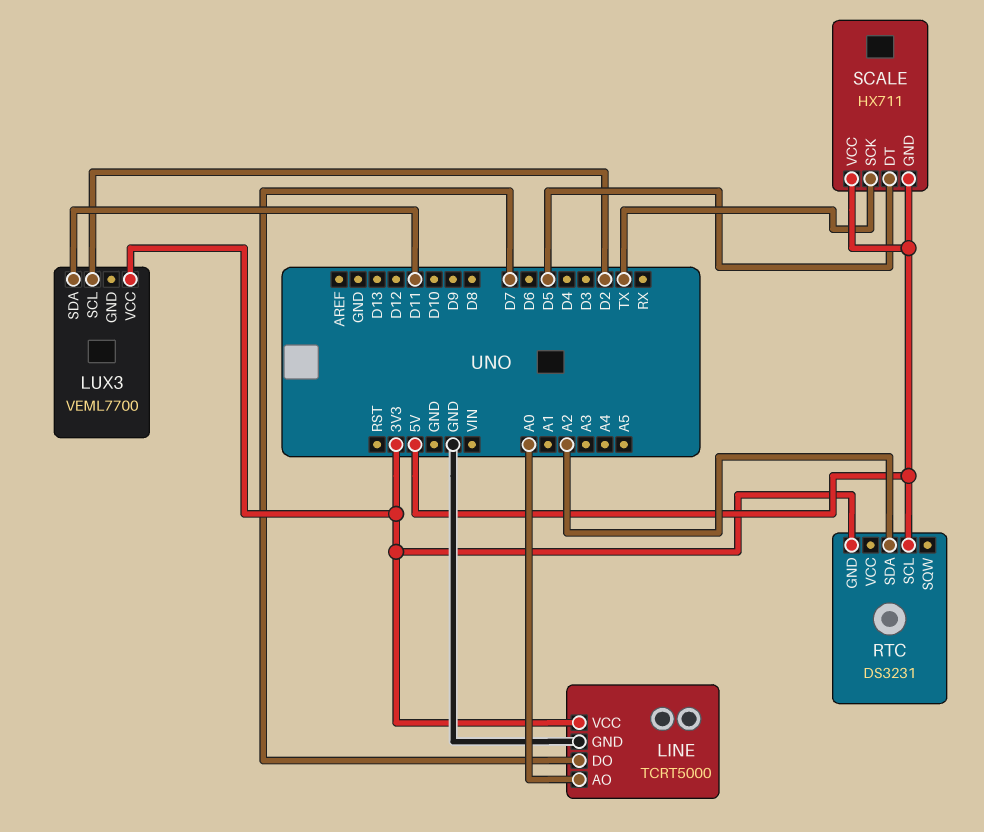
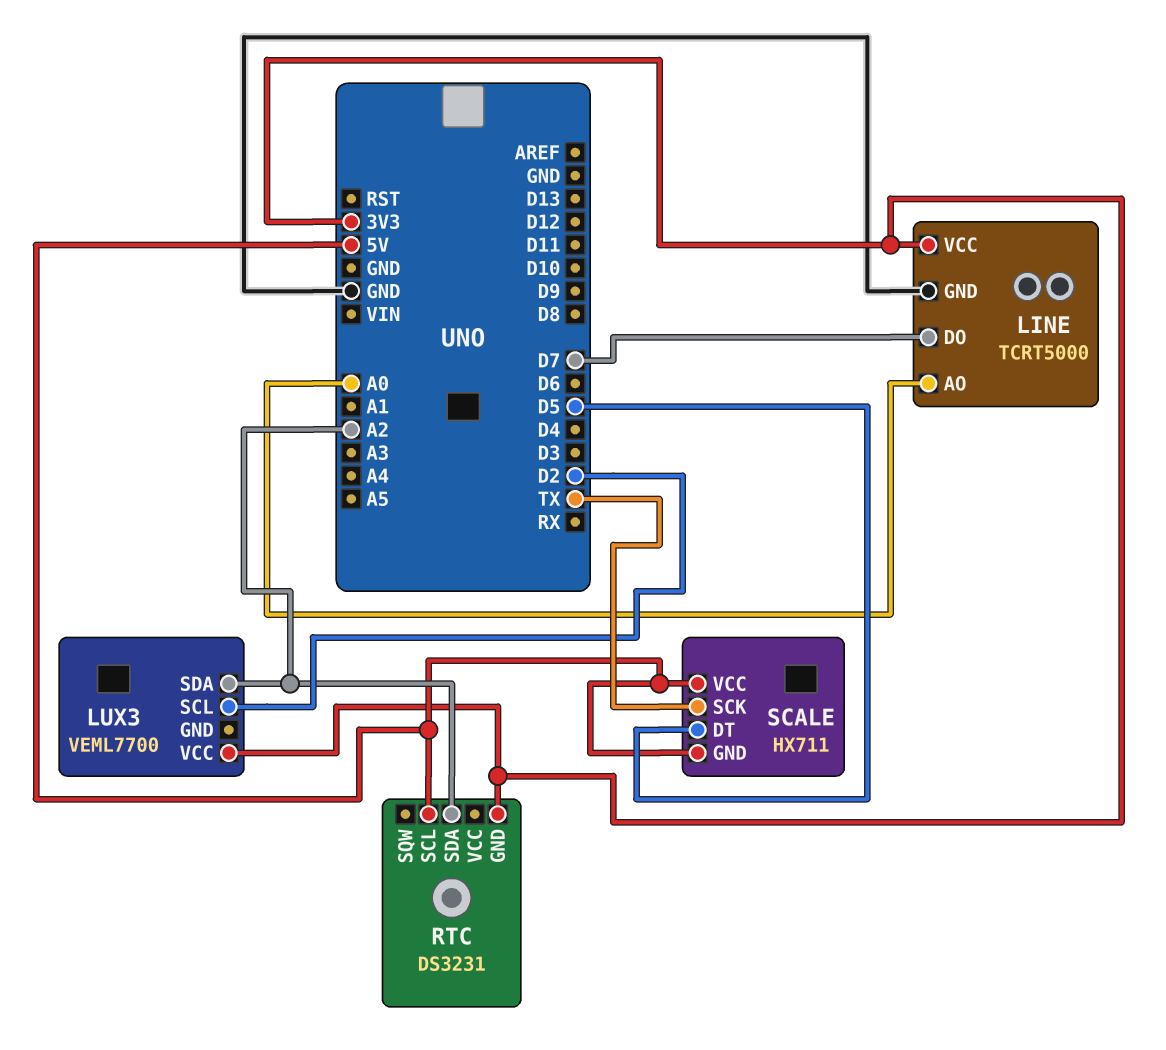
LUX3 pin SDA: D11 -> A2

